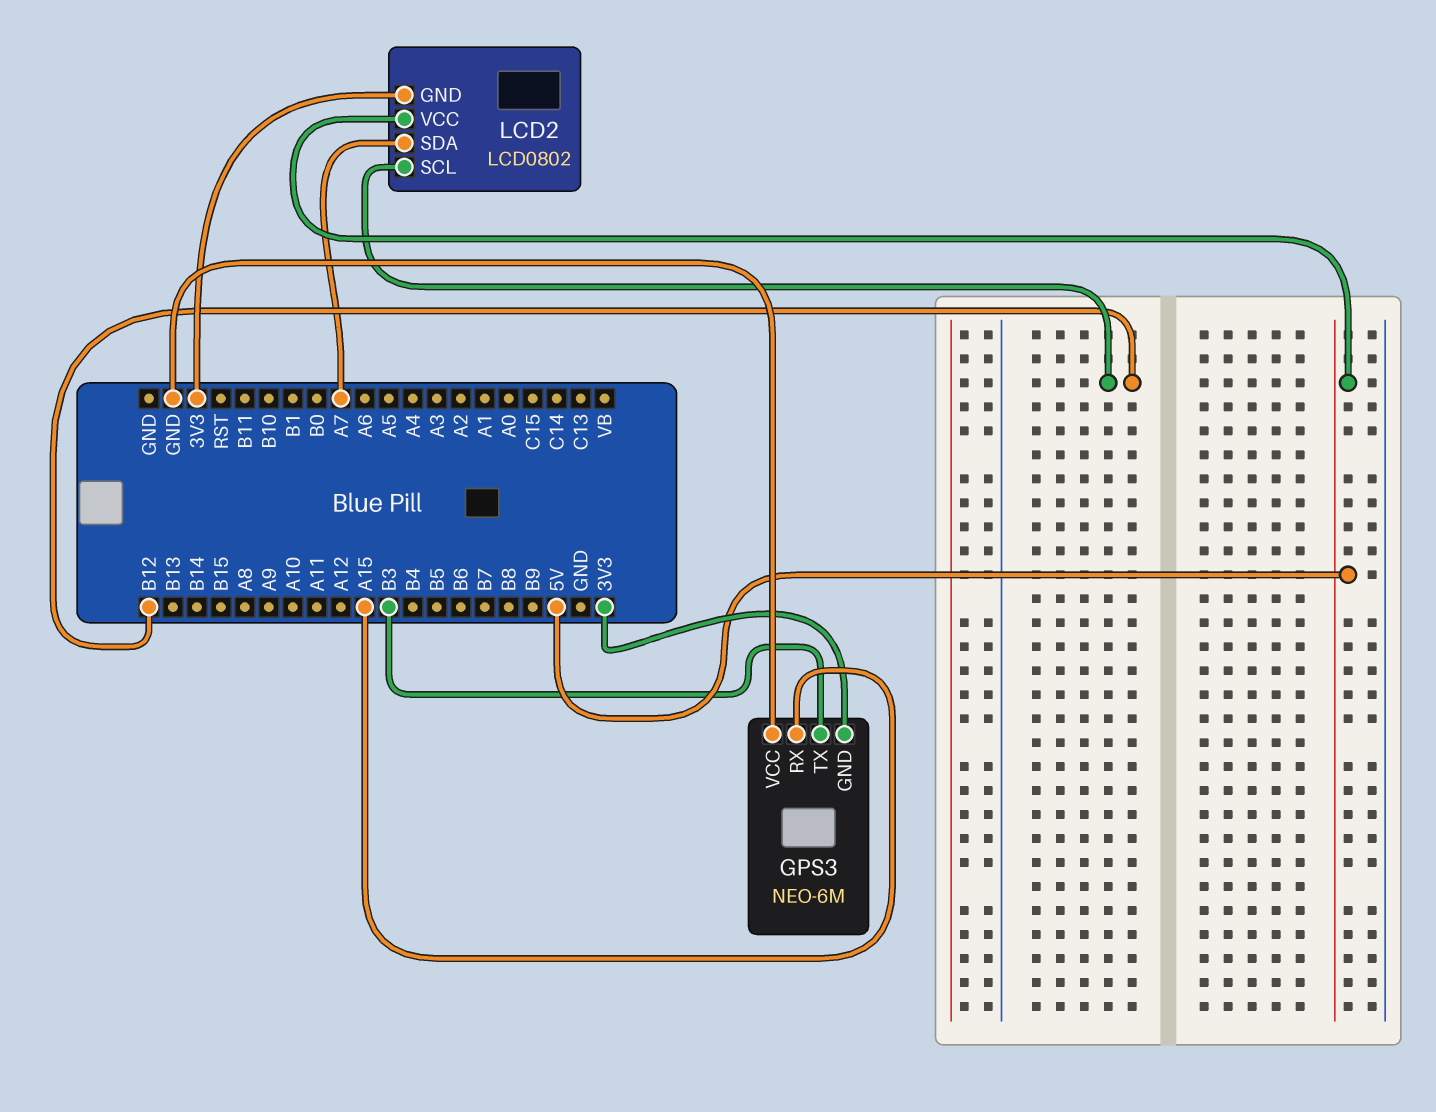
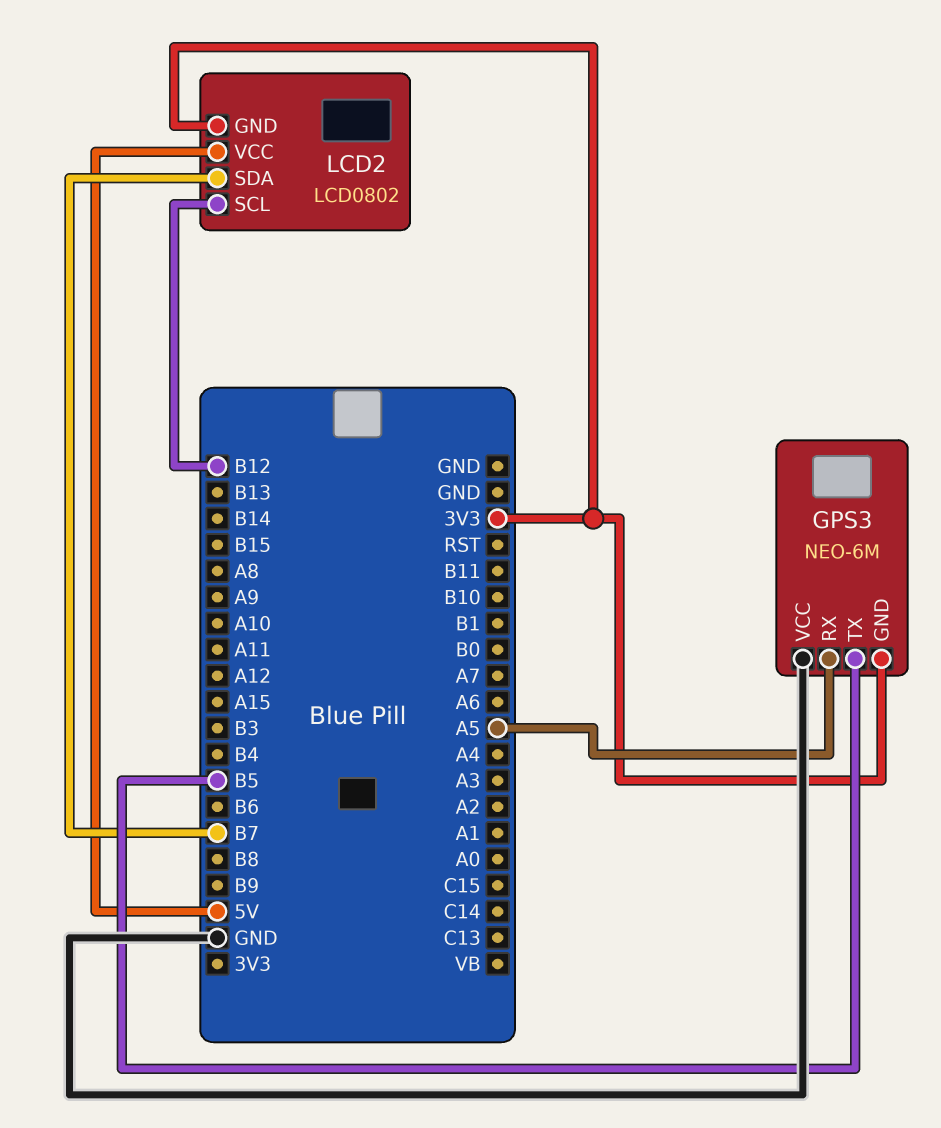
GPS3 pin RX: A15 -> A5
GPS3 pin TX: B3 -> B5
LCD2 pin SDA: A7 -> B7

